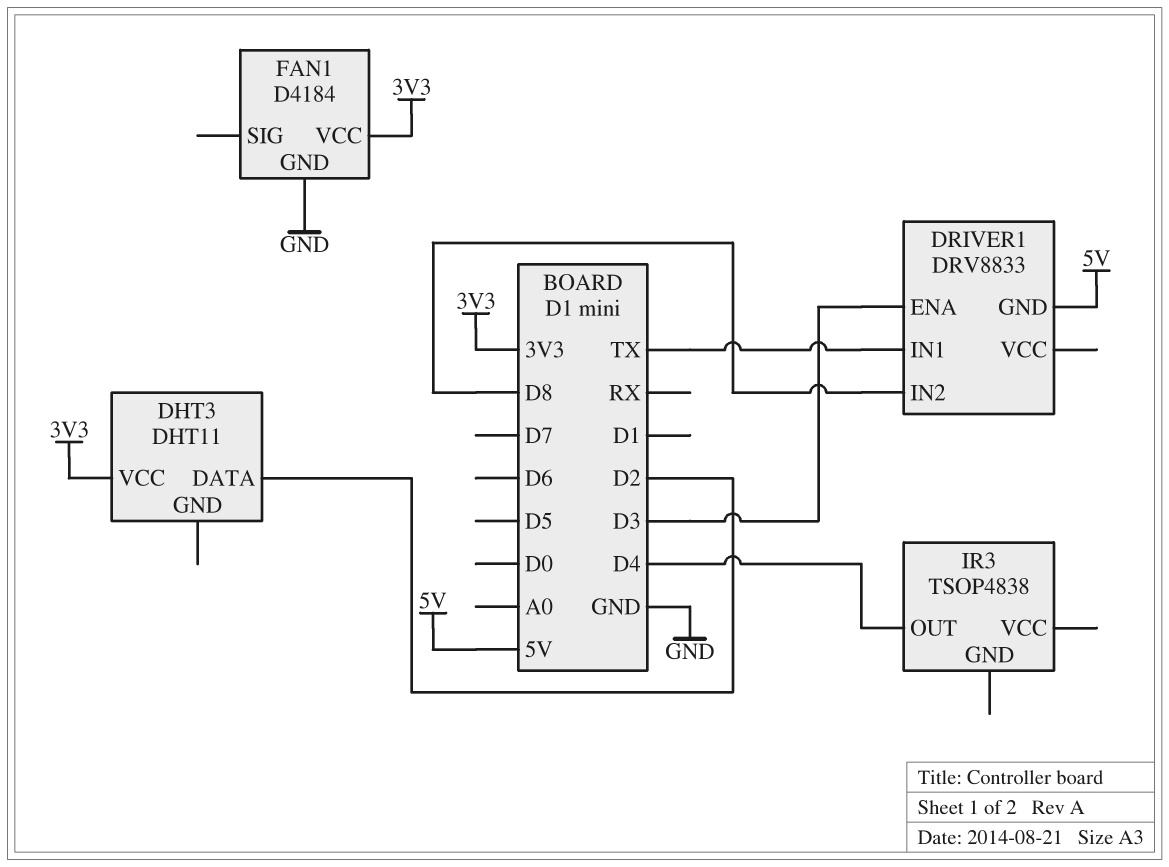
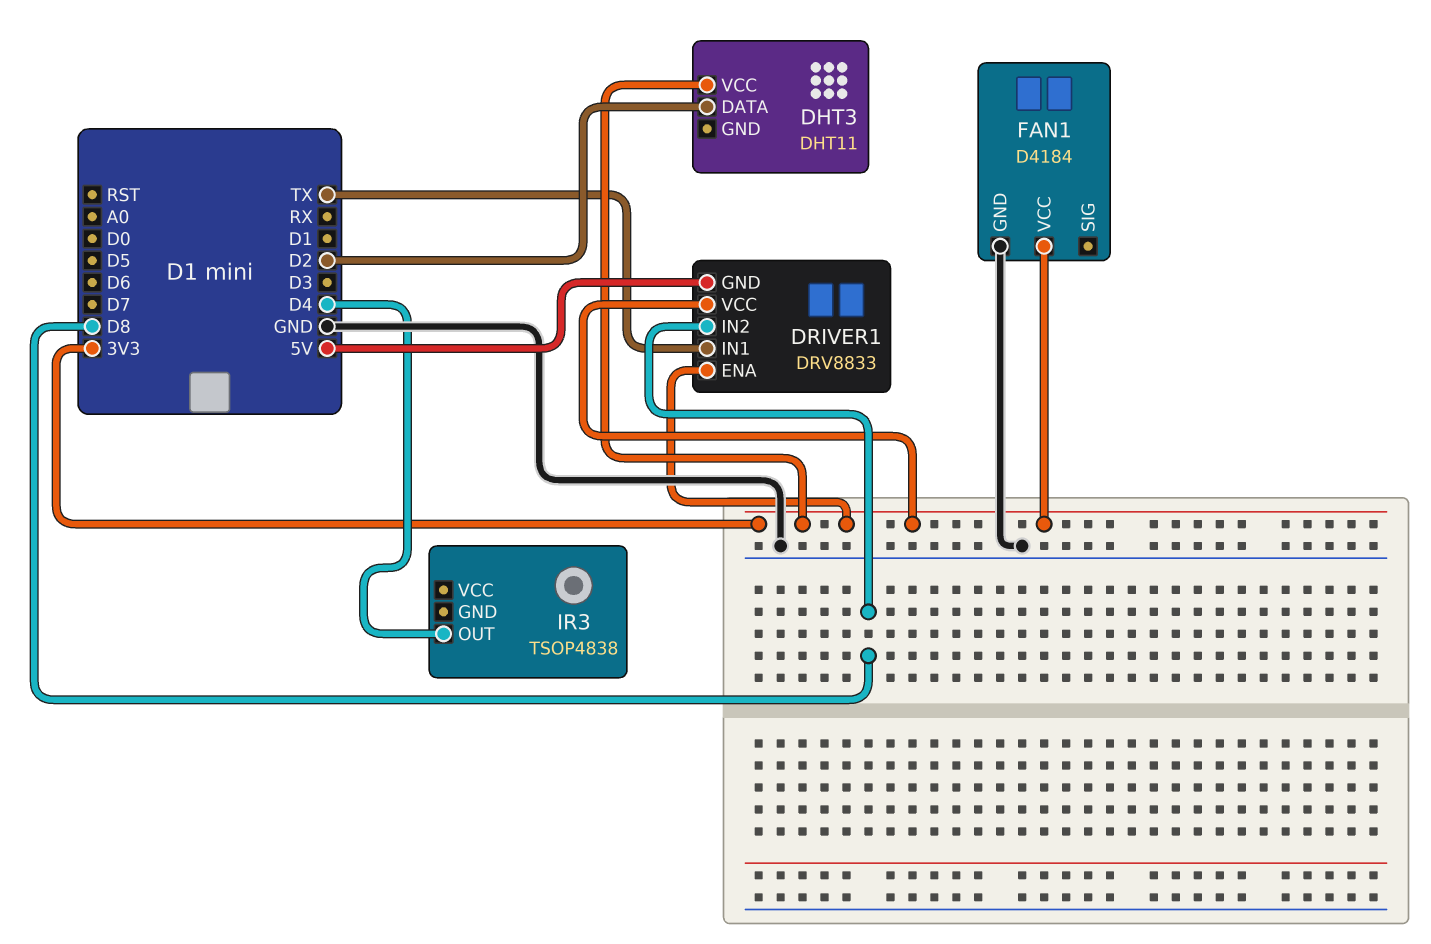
DRIVER1 pin ENA: D3 -> 3V3
DRIVER1 pin VCC: none -> 3V3

